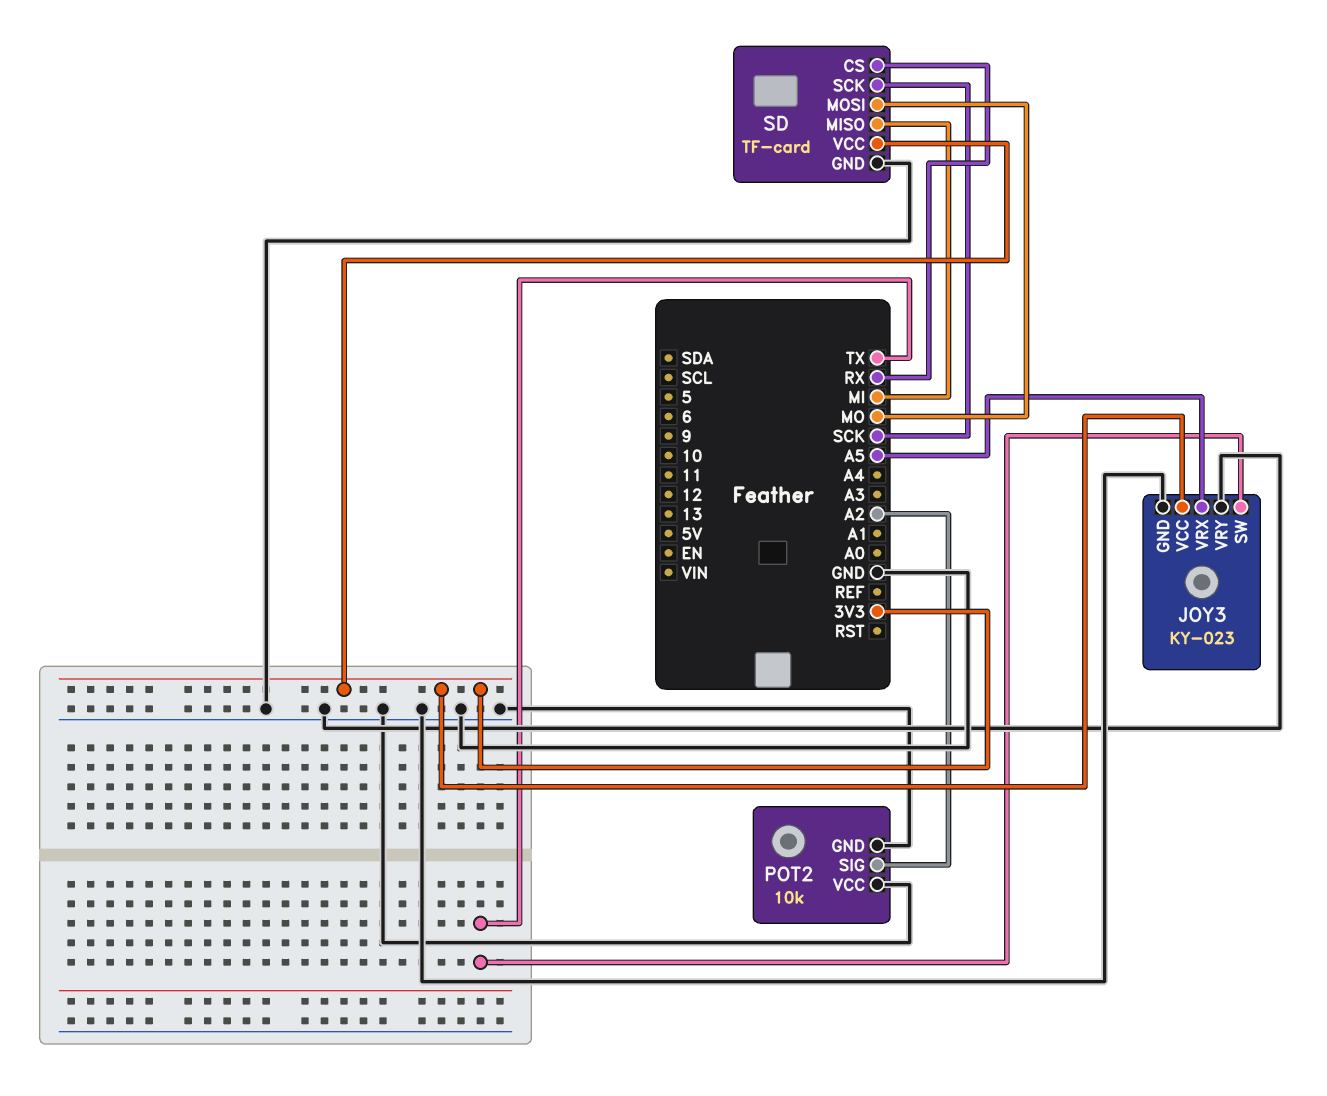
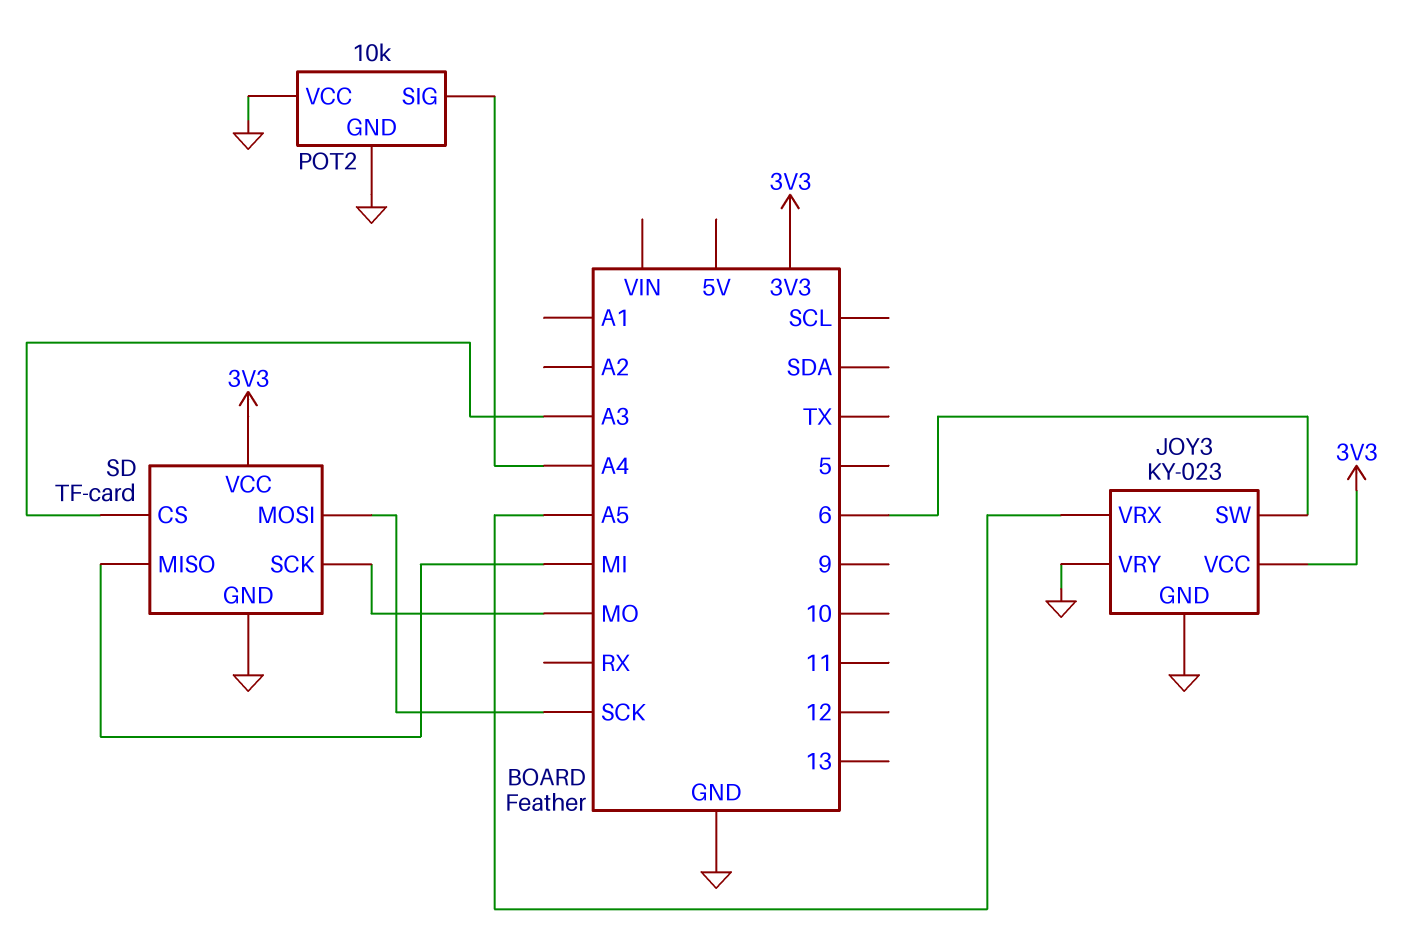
JOY3 pin SW: TX -> 6
POT2 pin SIG: A2 -> A4
SD pin CS: RX -> A3
SD pin MOSI: MO -> SCK
SD pin SCK: SCK -> MO

